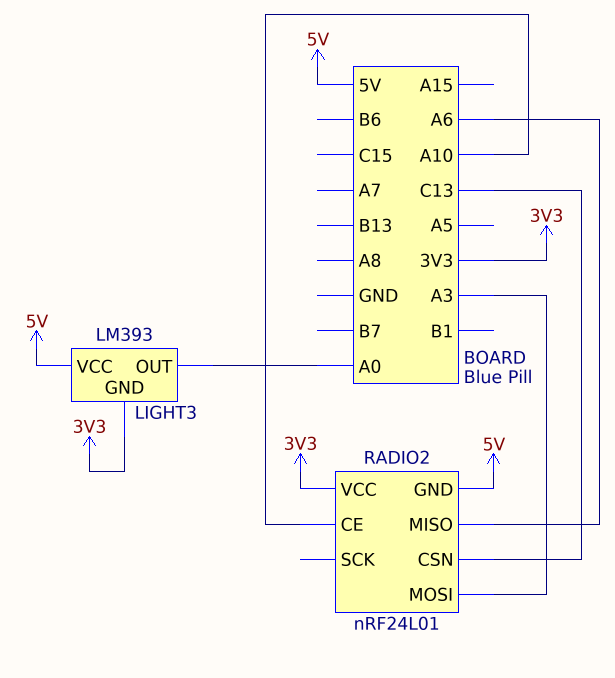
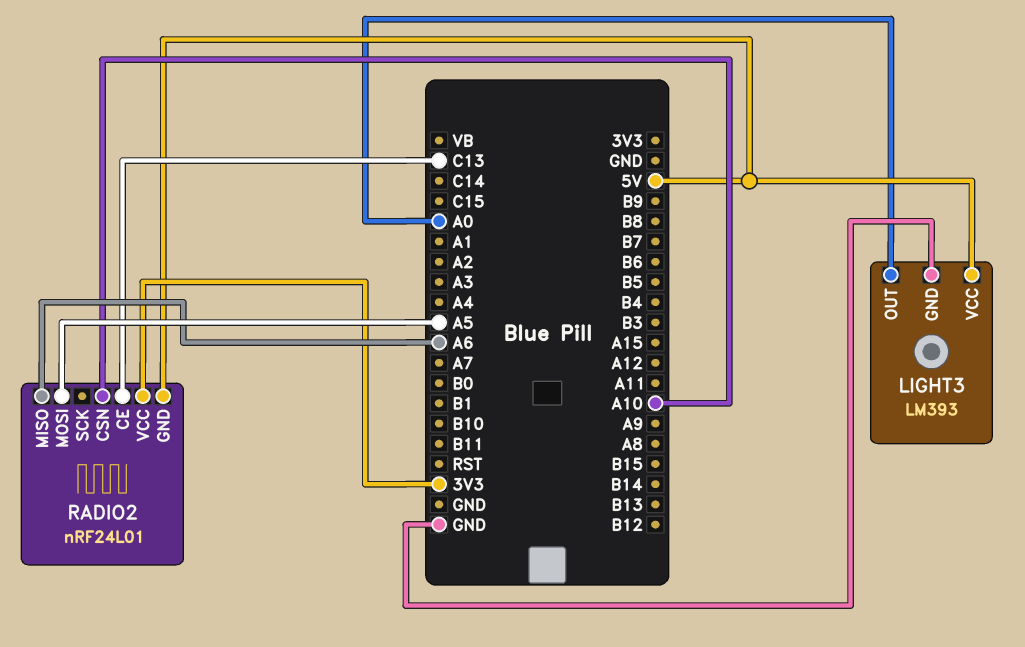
LIGHT3 pin GND: 3V3 -> GND
RADIO2 pin CE: A10 -> C13
RADIO2 pin CSN: C13 -> A10
RADIO2 pin MOSI: A3 -> A5

